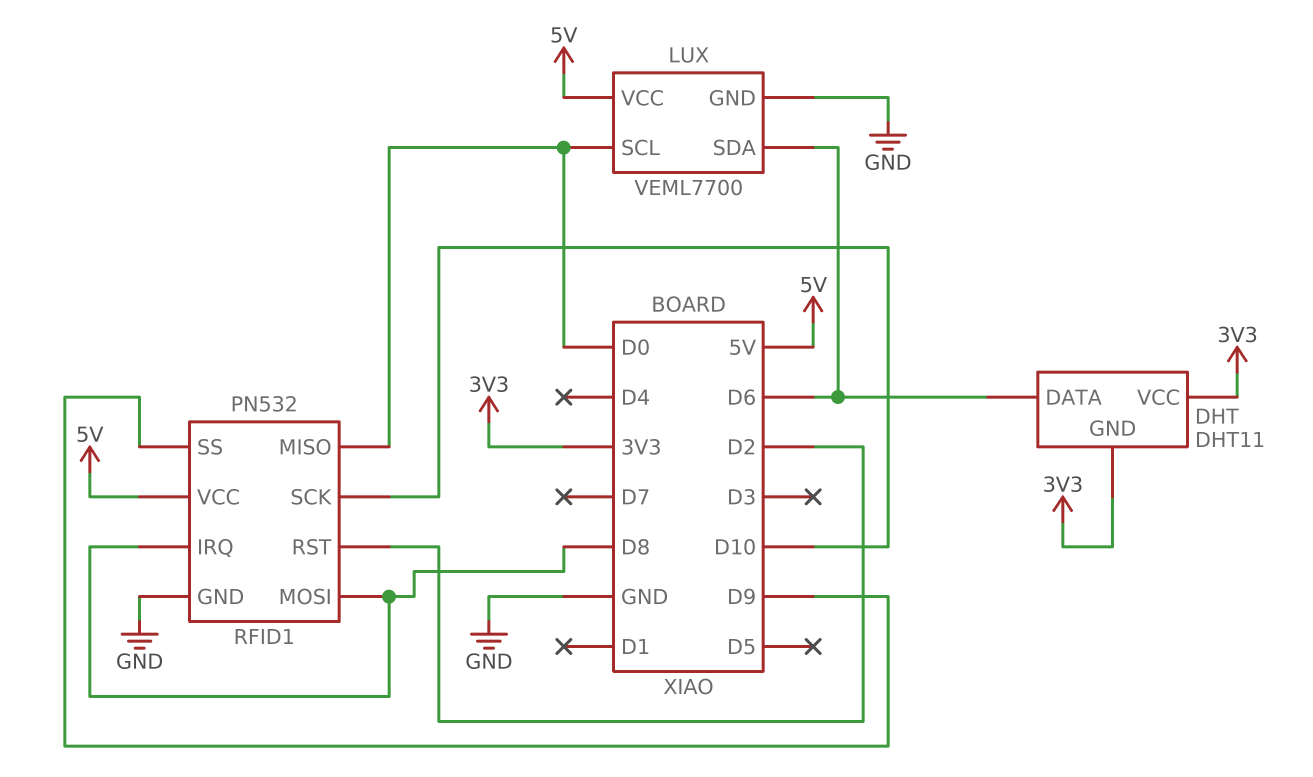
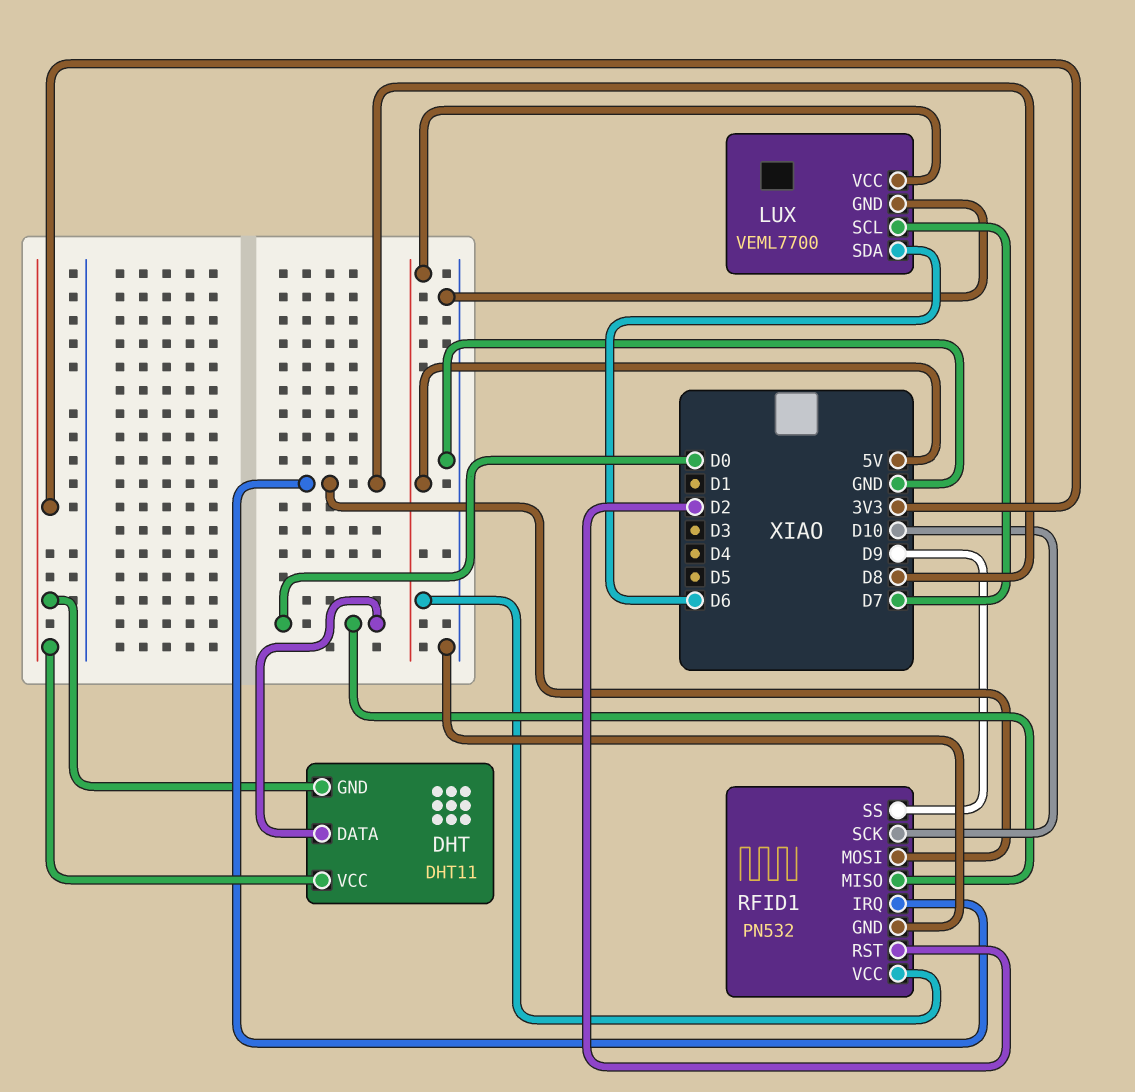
DHT pin DATA: D6 -> D0
LUX pin SCL: D0 -> D7

